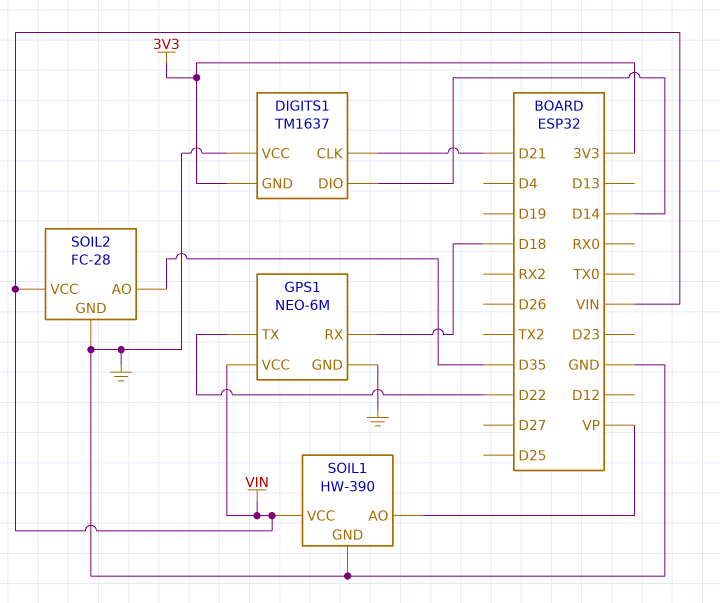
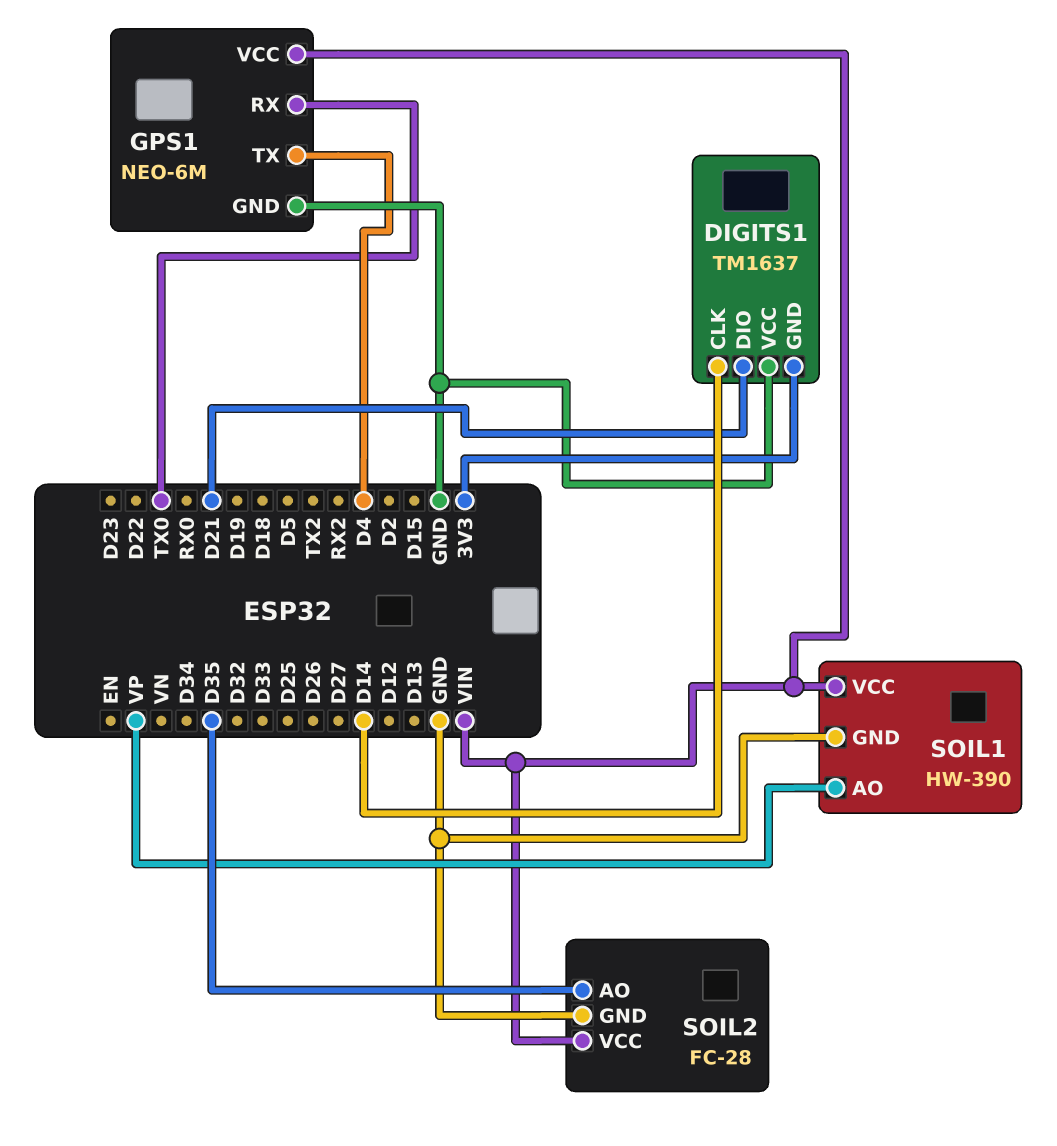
DIGITS1 pin CLK: D21 -> D14
DIGITS1 pin DIO: D14 -> D21
GPS1 pin RX: D18 -> TX0
GPS1 pin TX: D22 -> D4

